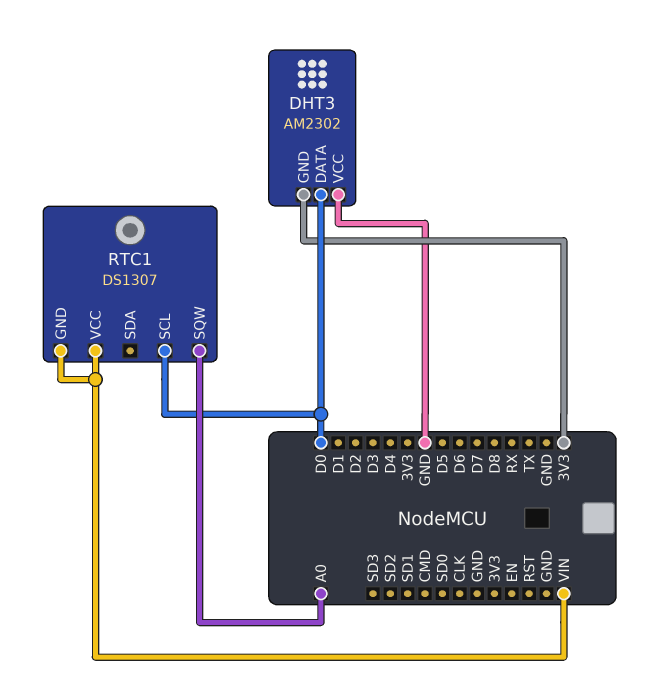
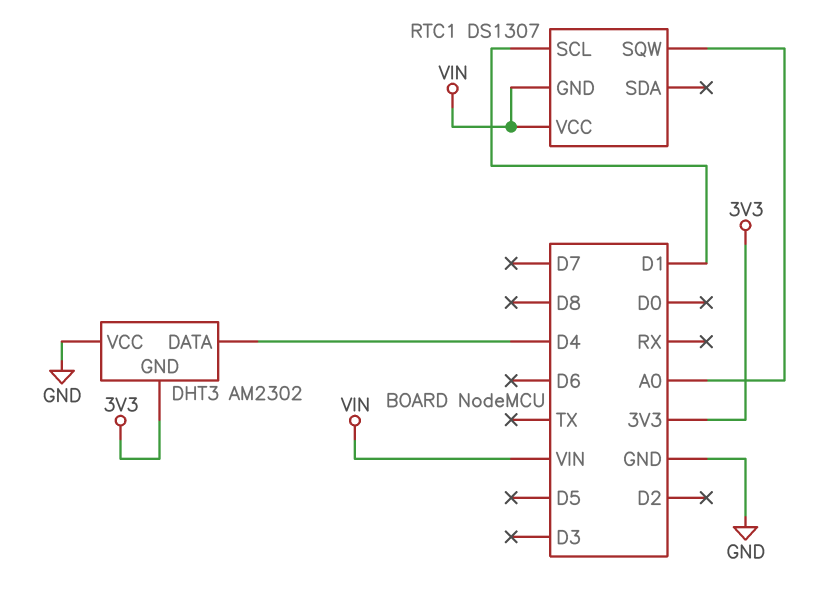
DHT3 pin DATA: D0 -> D4
RTC1 pin SCL: D0 -> D1

